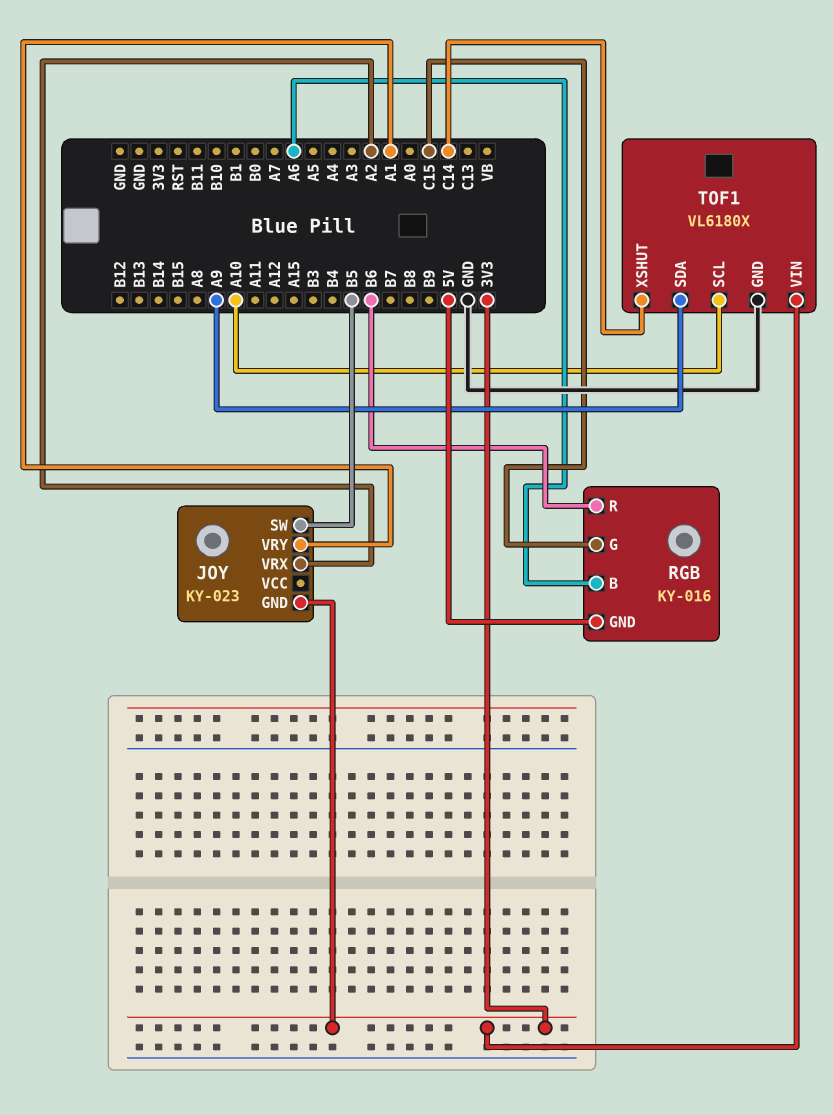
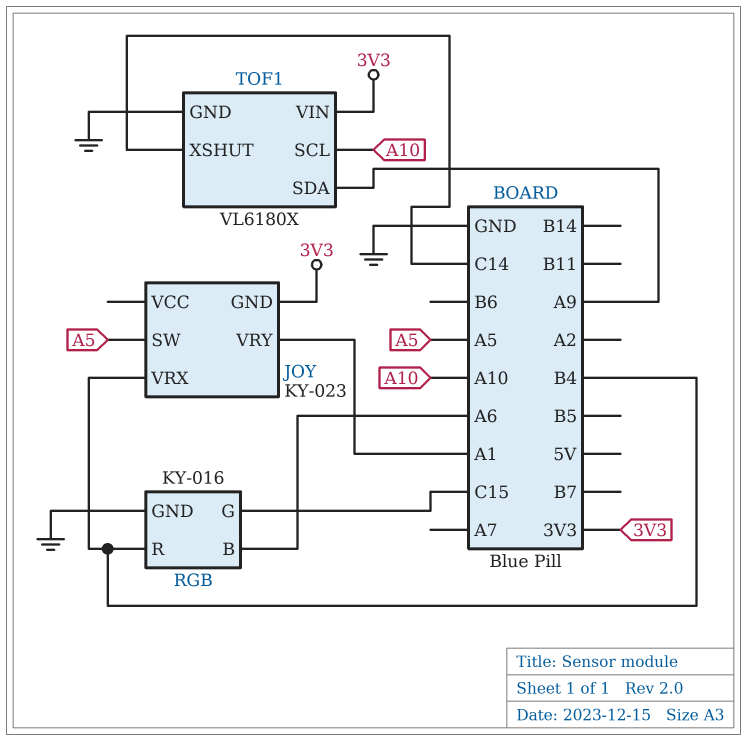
JOY pin SW: B5 -> A5
JOY pin VRX: A2 -> B4
RGB pin GND: 5V -> GND
RGB pin R: B6 -> B4

